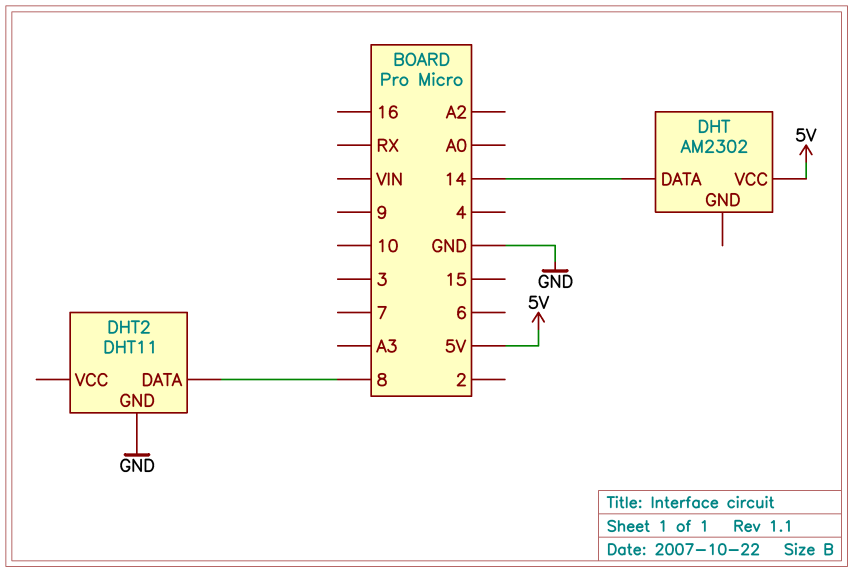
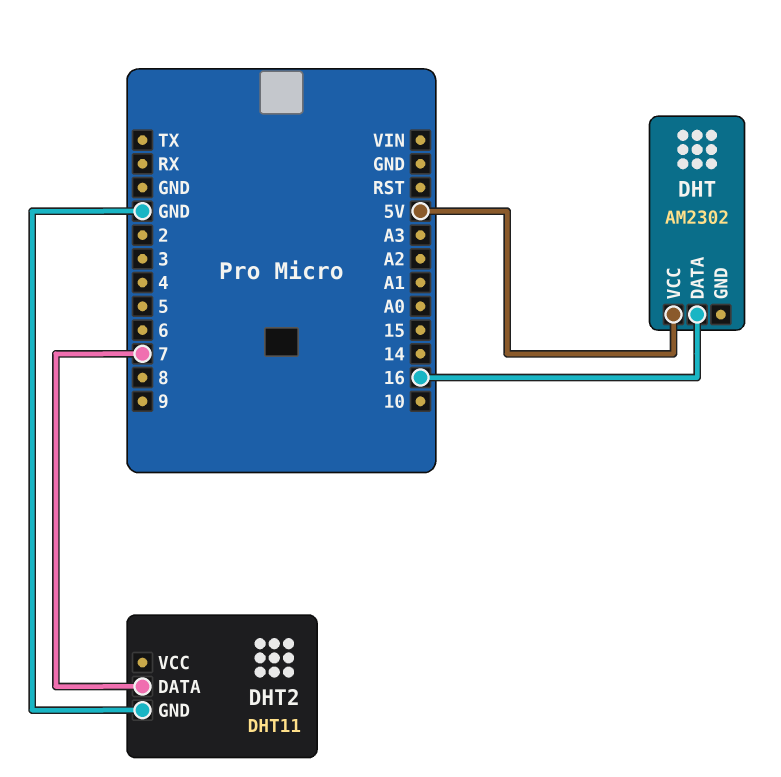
DHT pin DATA: 14 -> 16
DHT2 pin DATA: 8 -> 7

